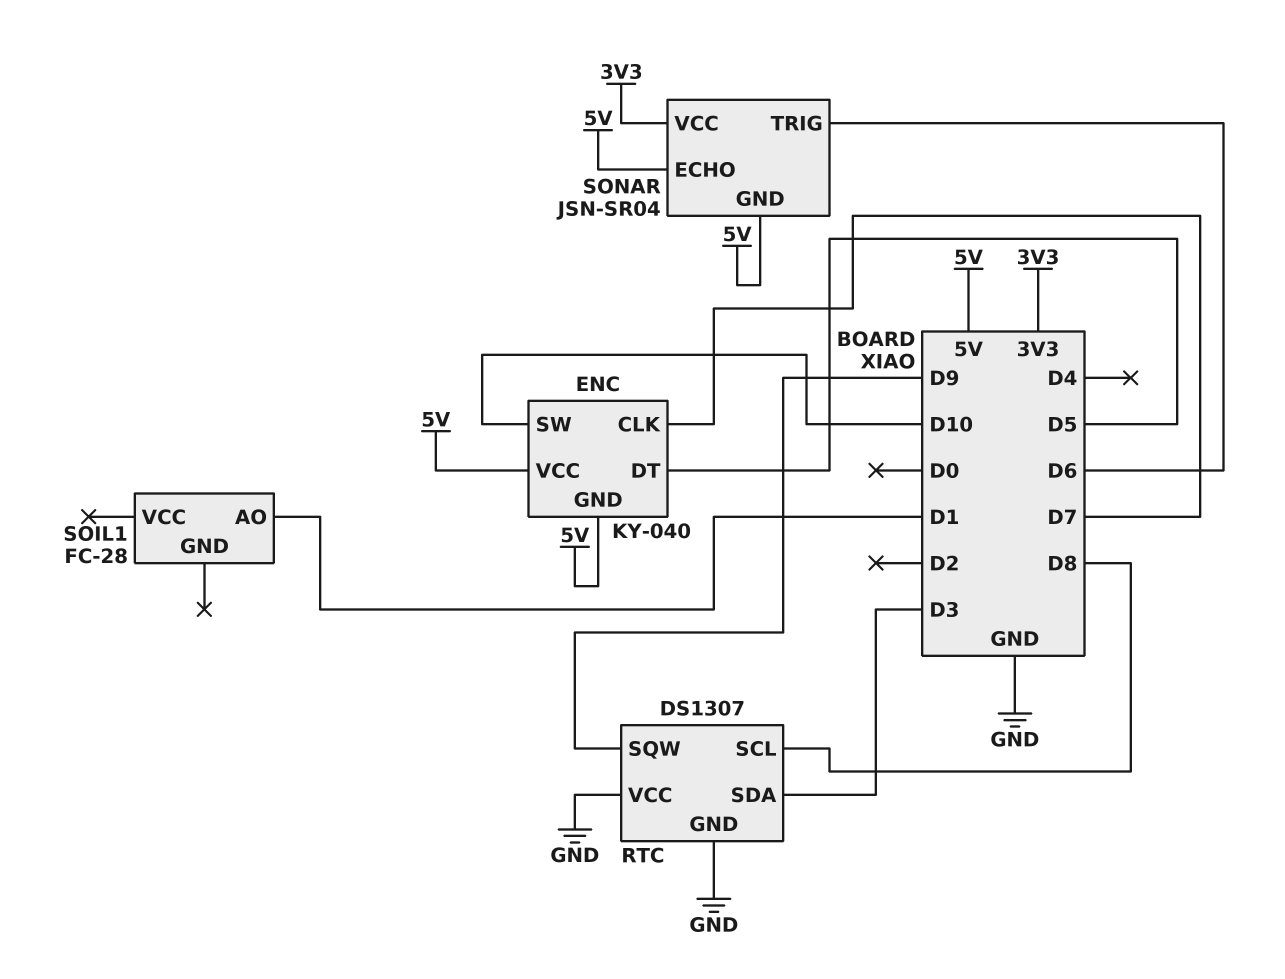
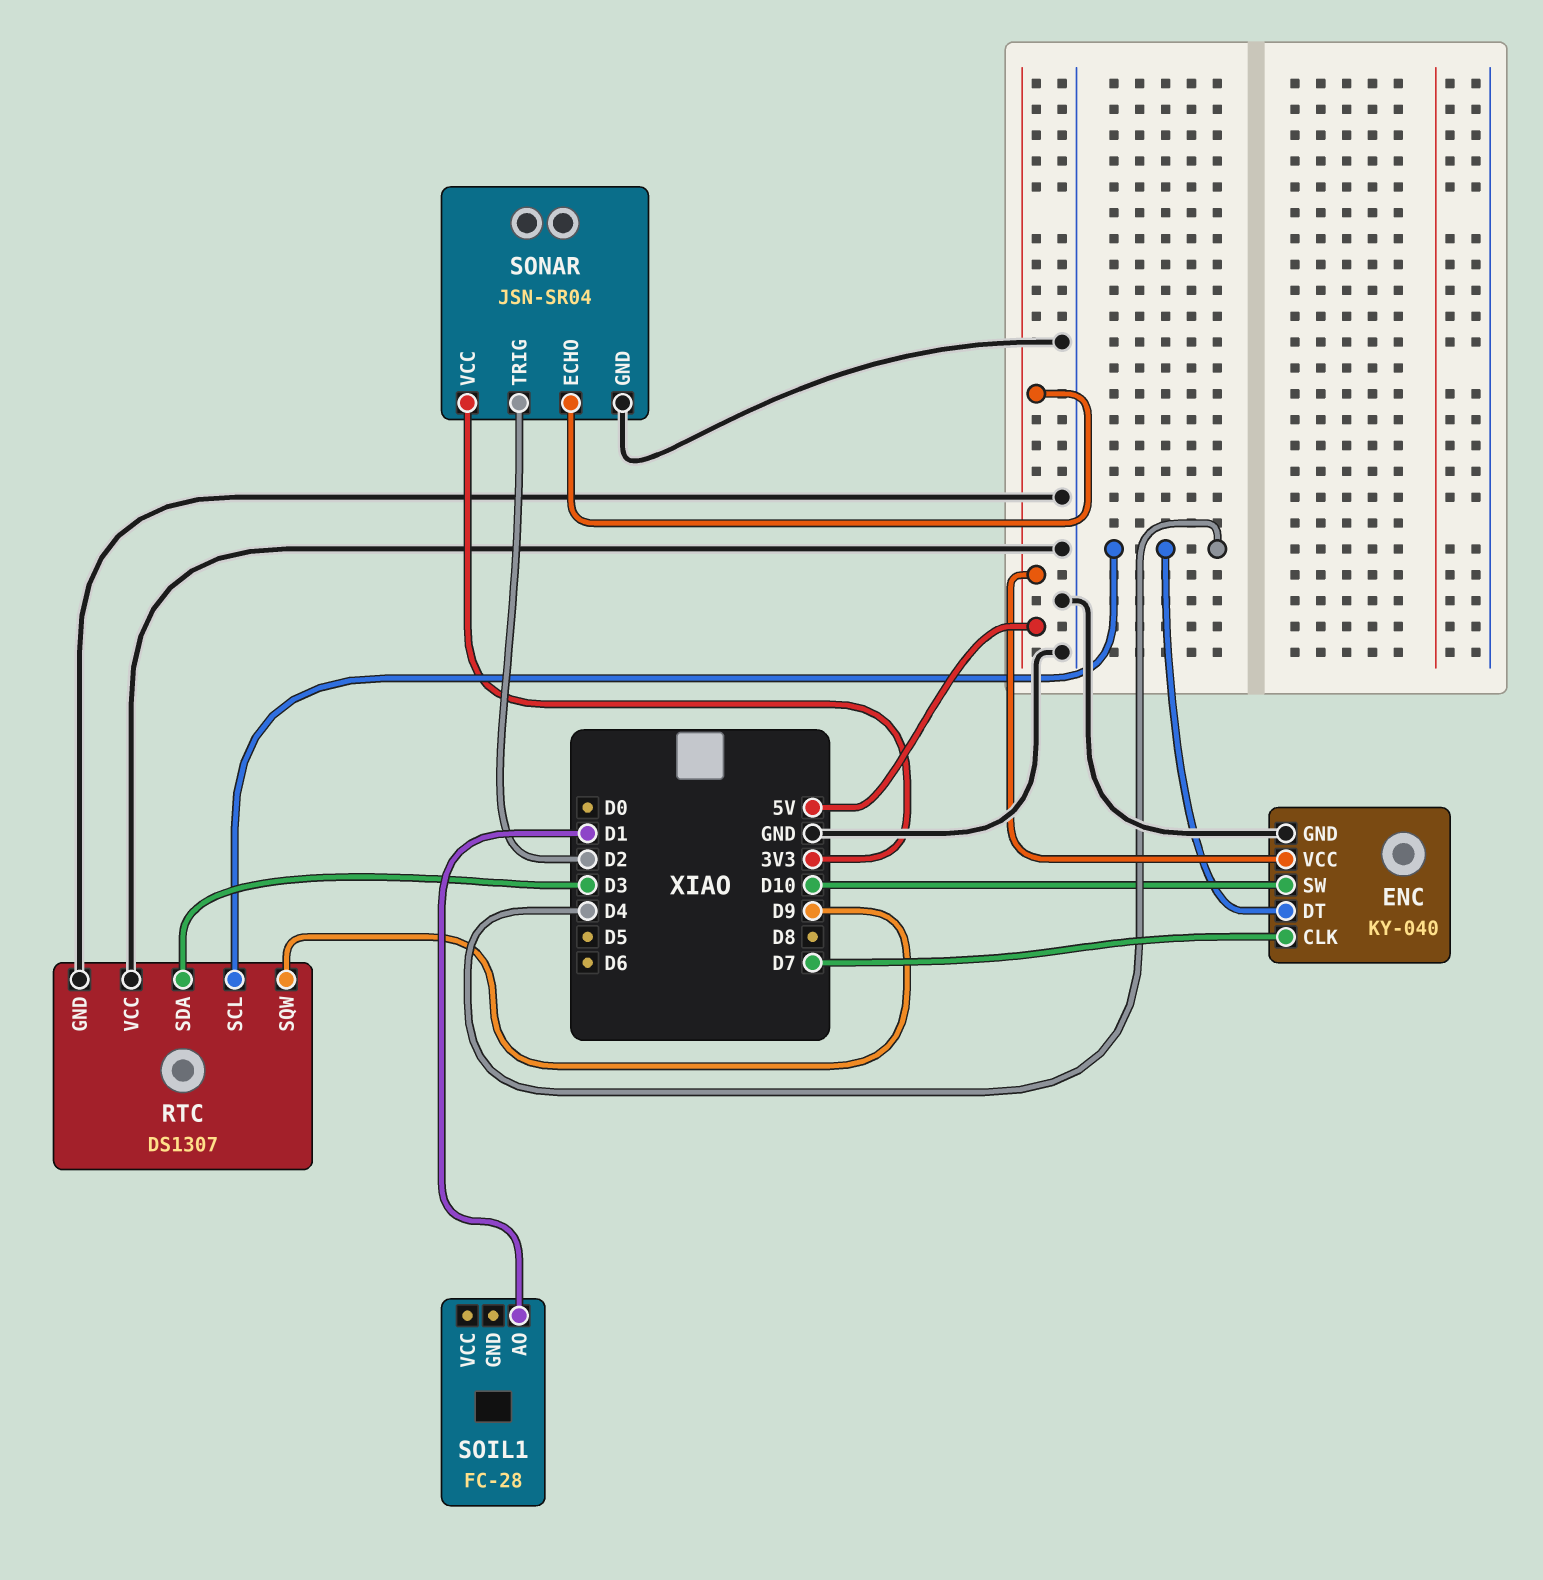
ENC pin DT: D5 -> D4
ENC pin GND: 5V -> GND
RTC pin SCL: D8 -> D4
SONAR pin GND: 5V -> GND
SONAR pin TRIG: D6 -> D2

